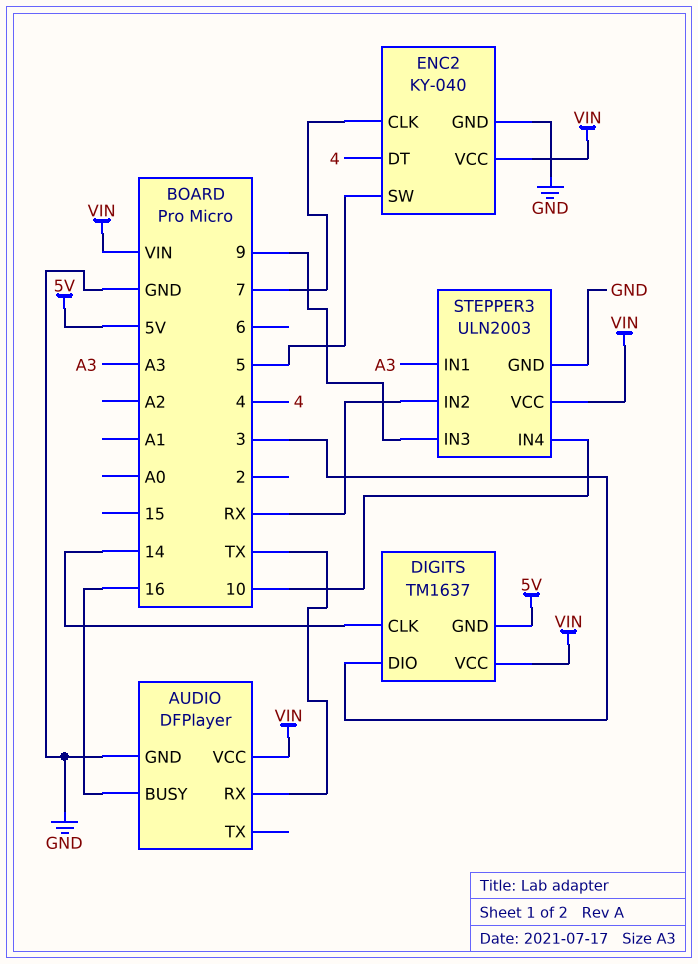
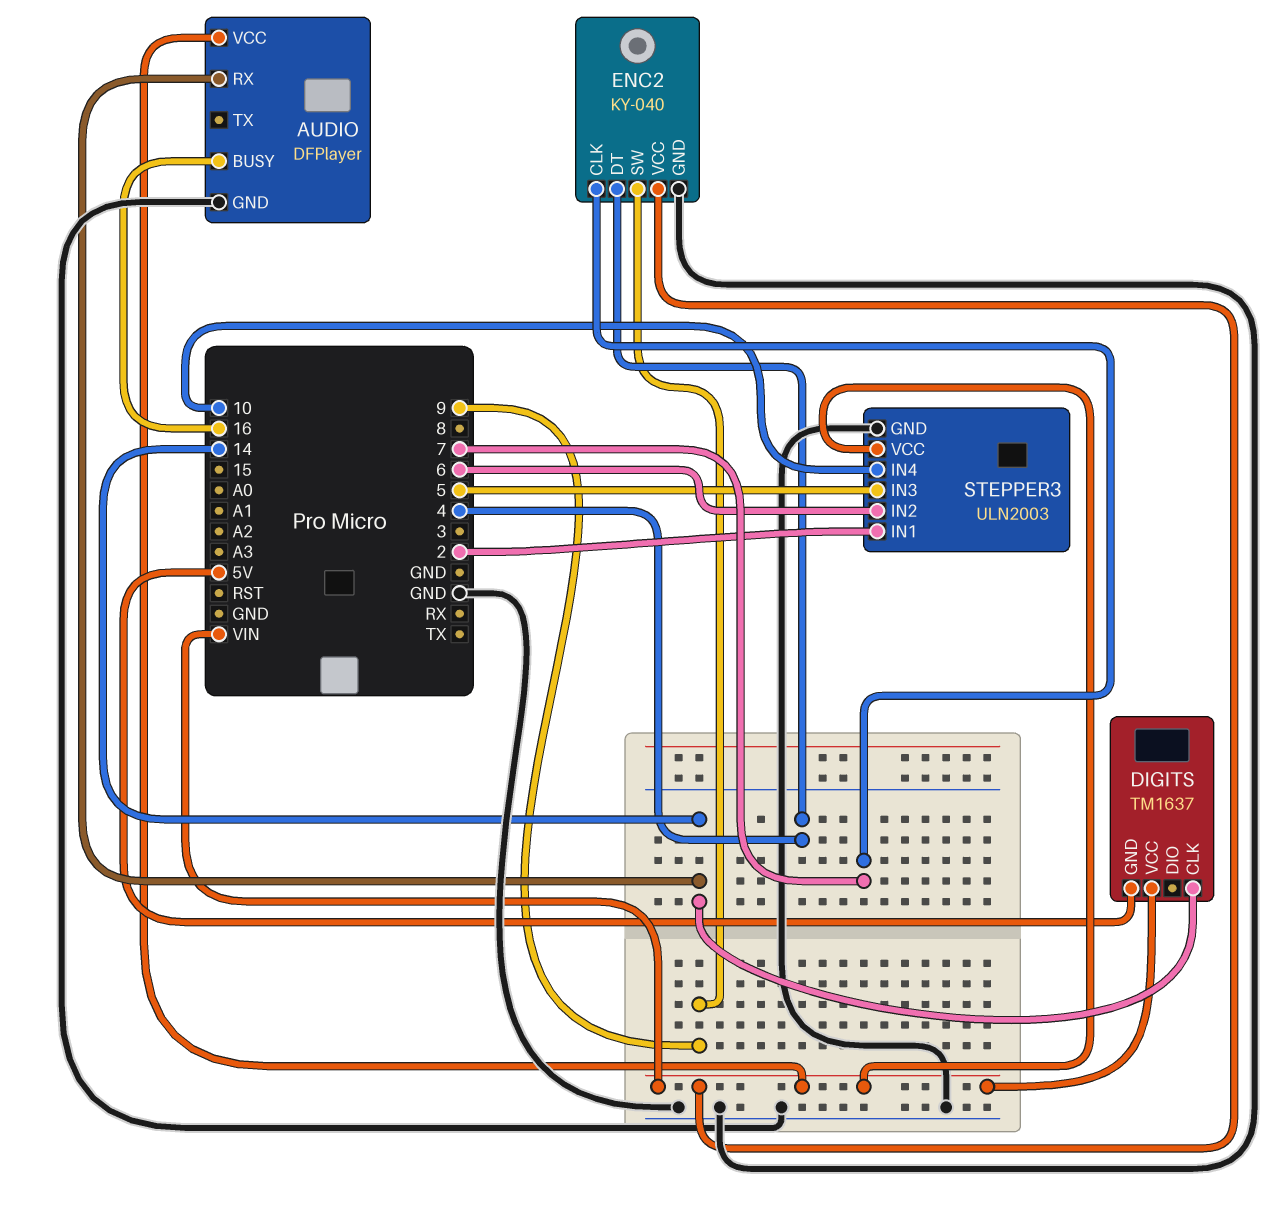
AUDIO pin RX: TX -> 14
DIGITS pin DIO: 3 -> none
ENC2 pin SW: 5 -> 9
STEPPER3 pin IN1: A3 -> 2
STEPPER3 pin IN2: RX -> 6
STEPPER3 pin IN3: 9 -> 5

